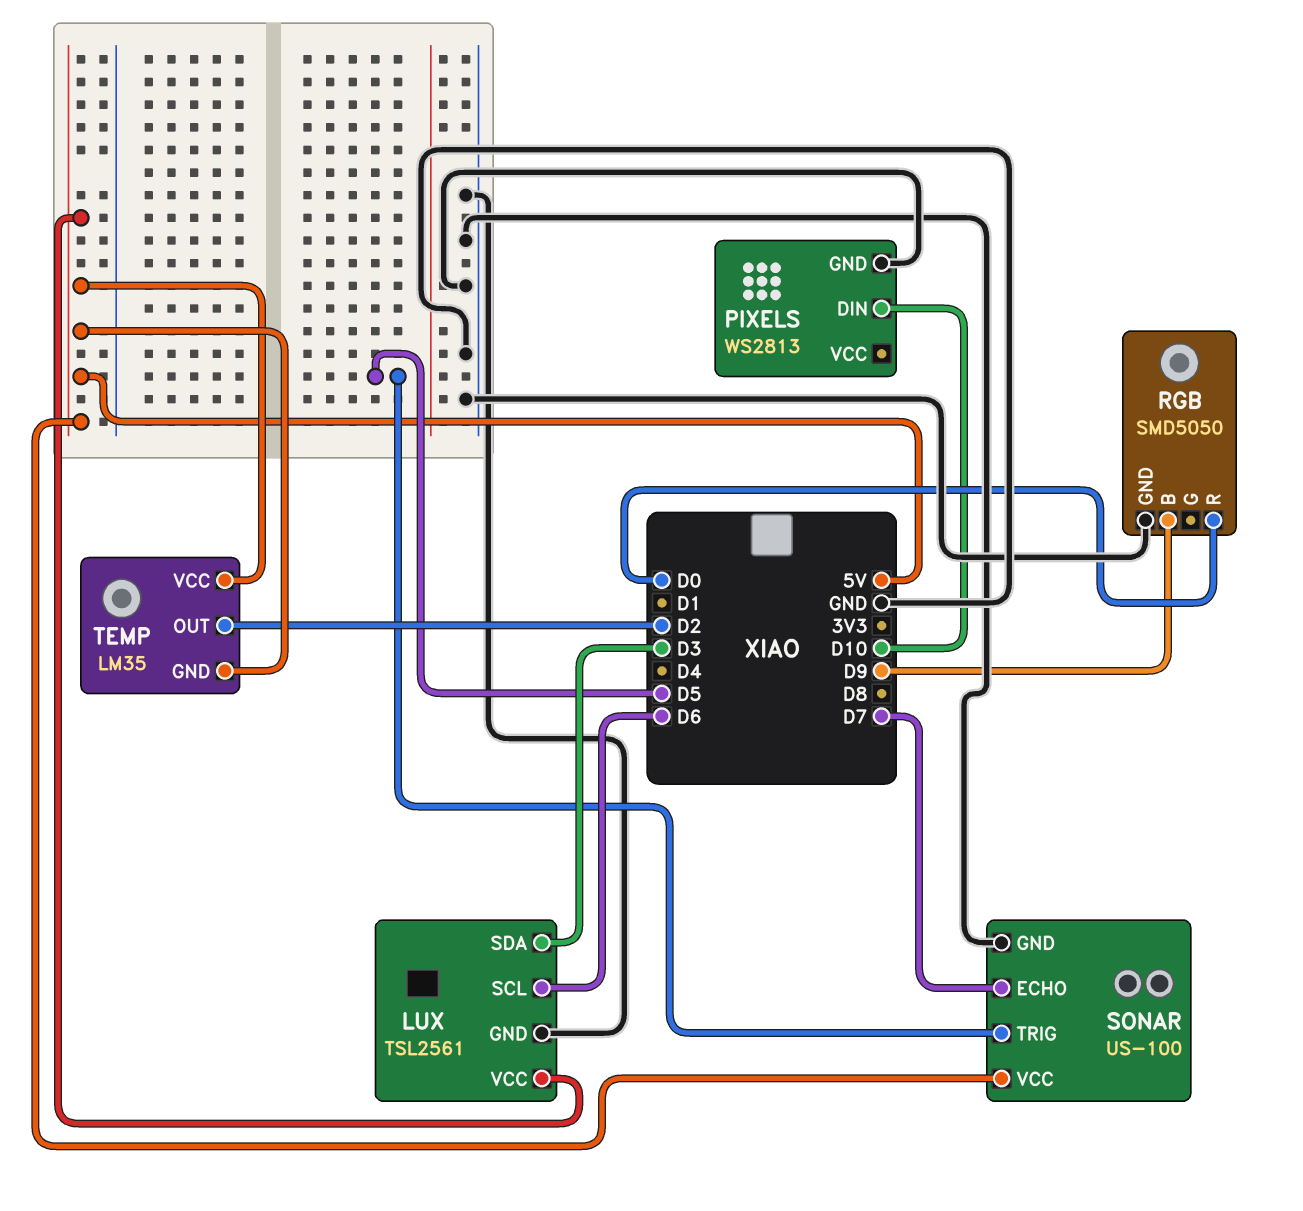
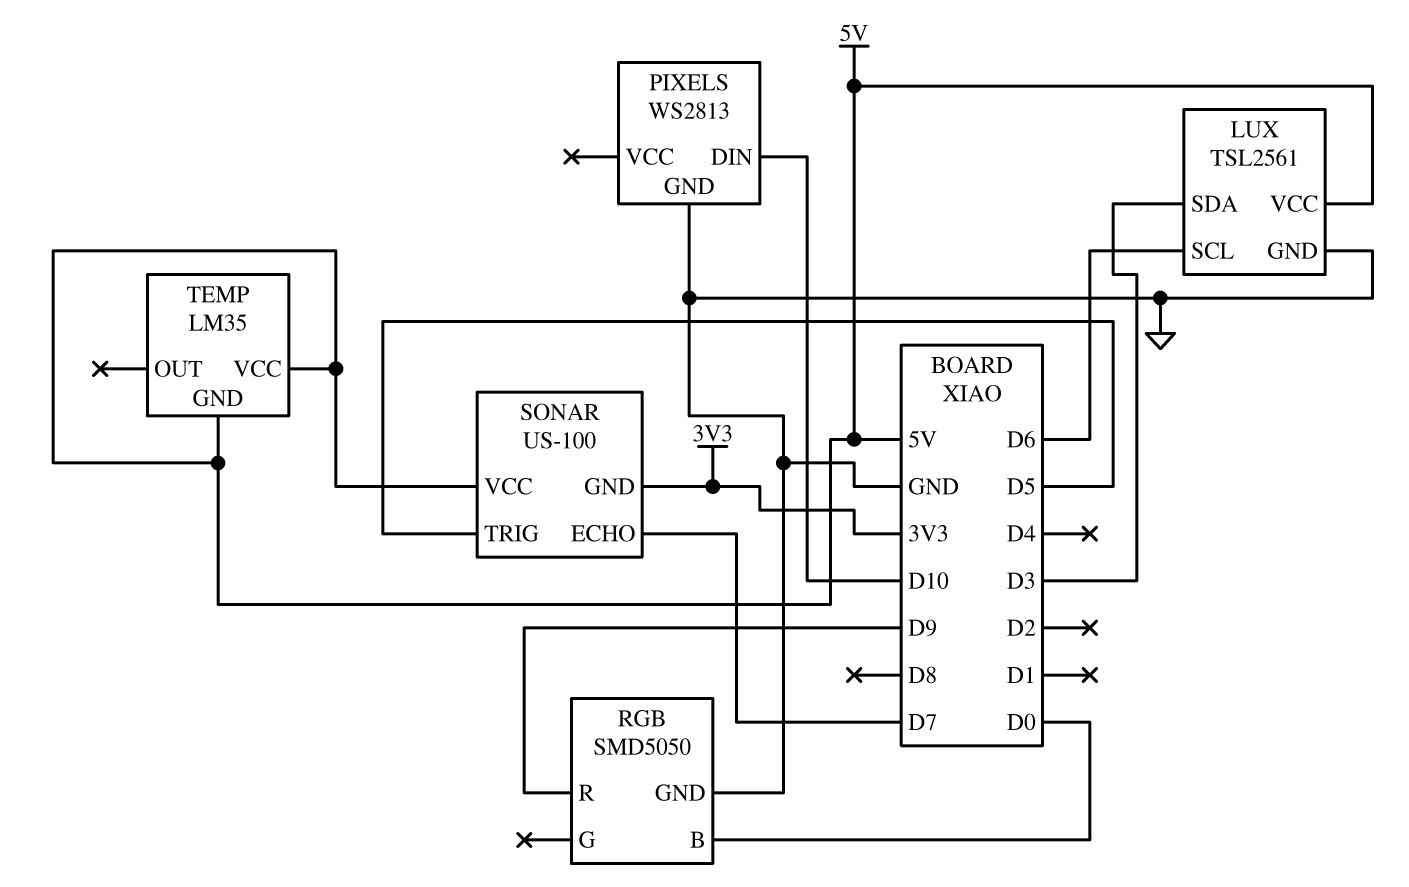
RGB pin B: D9 -> D0
RGB pin R: D0 -> D9
SONAR pin GND: GND -> 3V3
TEMP pin OUT: D2 -> none

